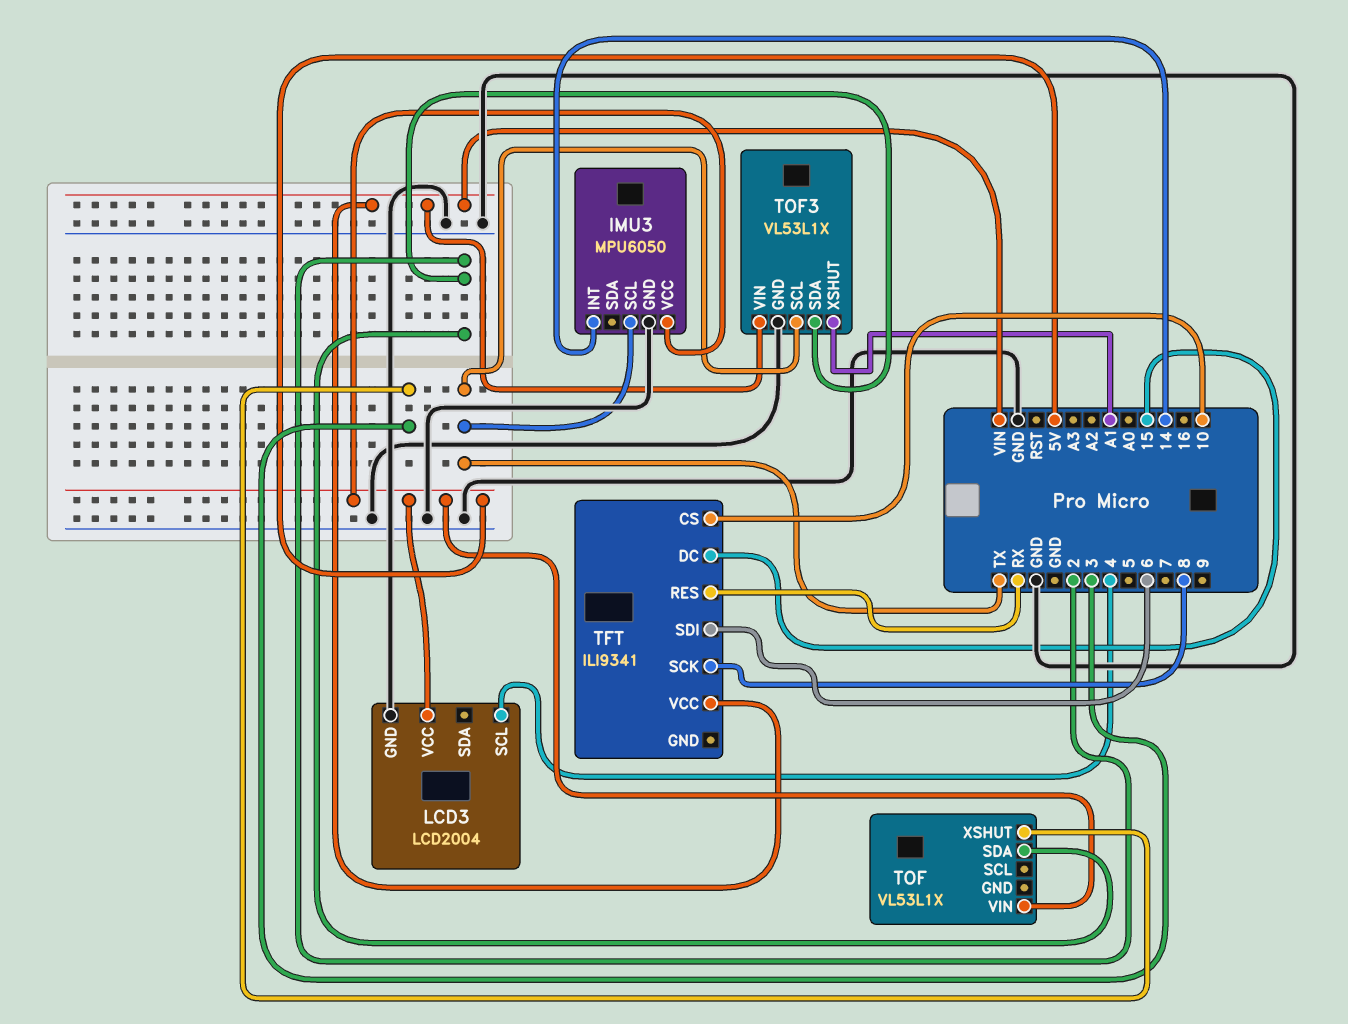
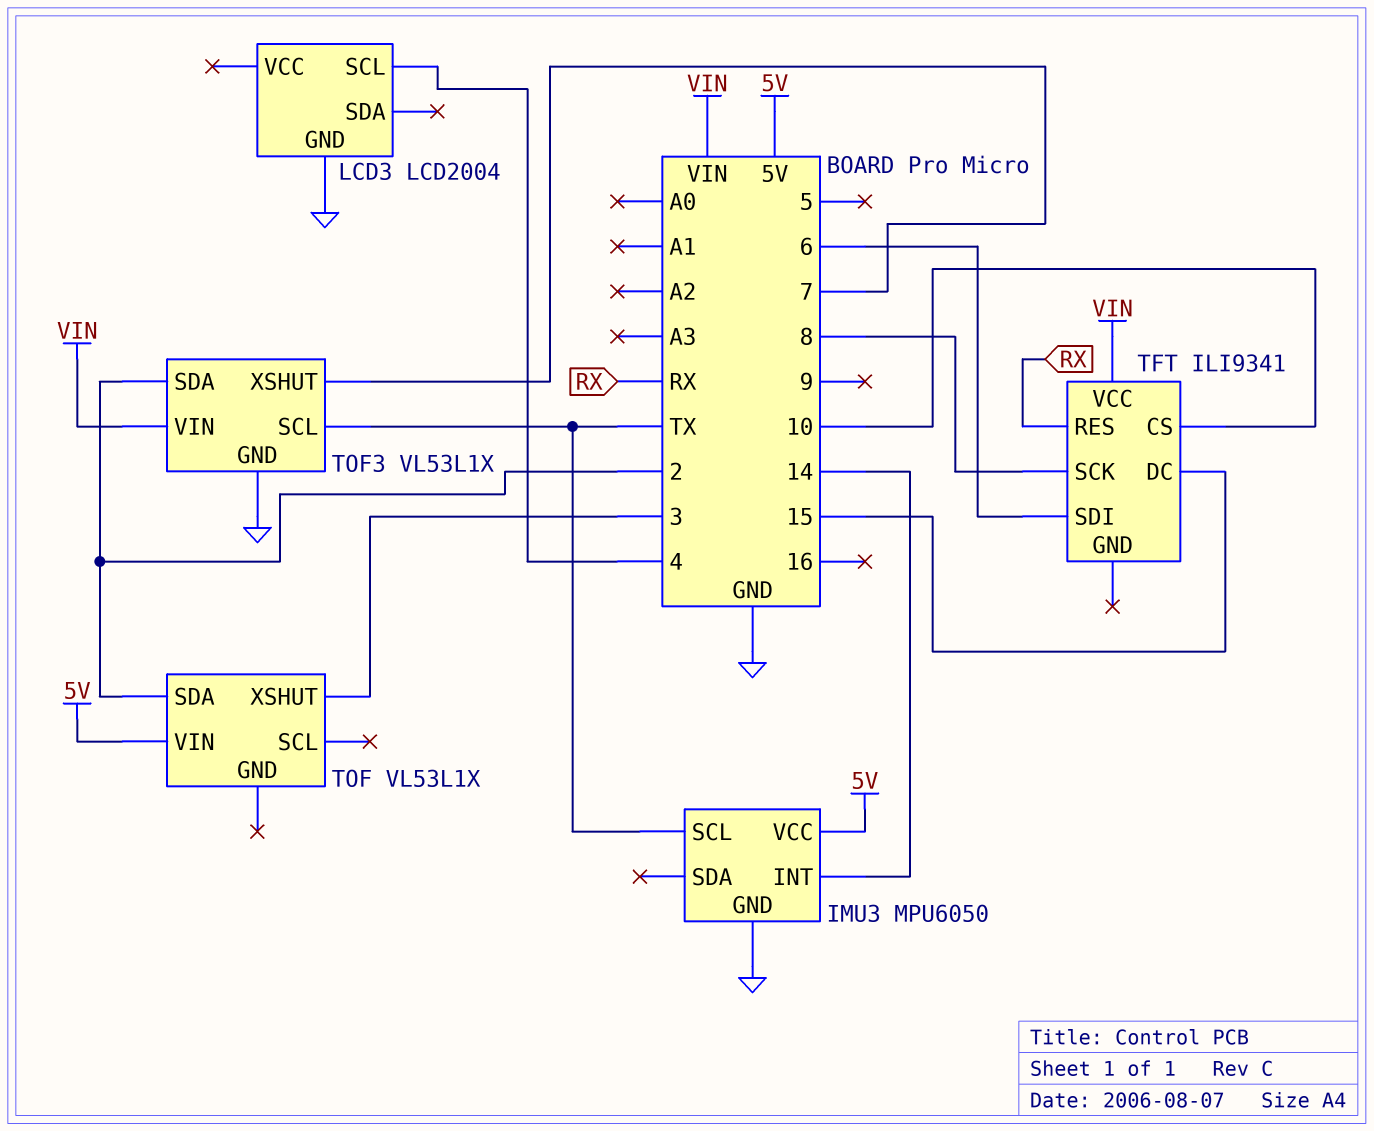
LCD3 pin VCC: 5V -> none
TOF3 pin XSHUT: A1 -> 7

